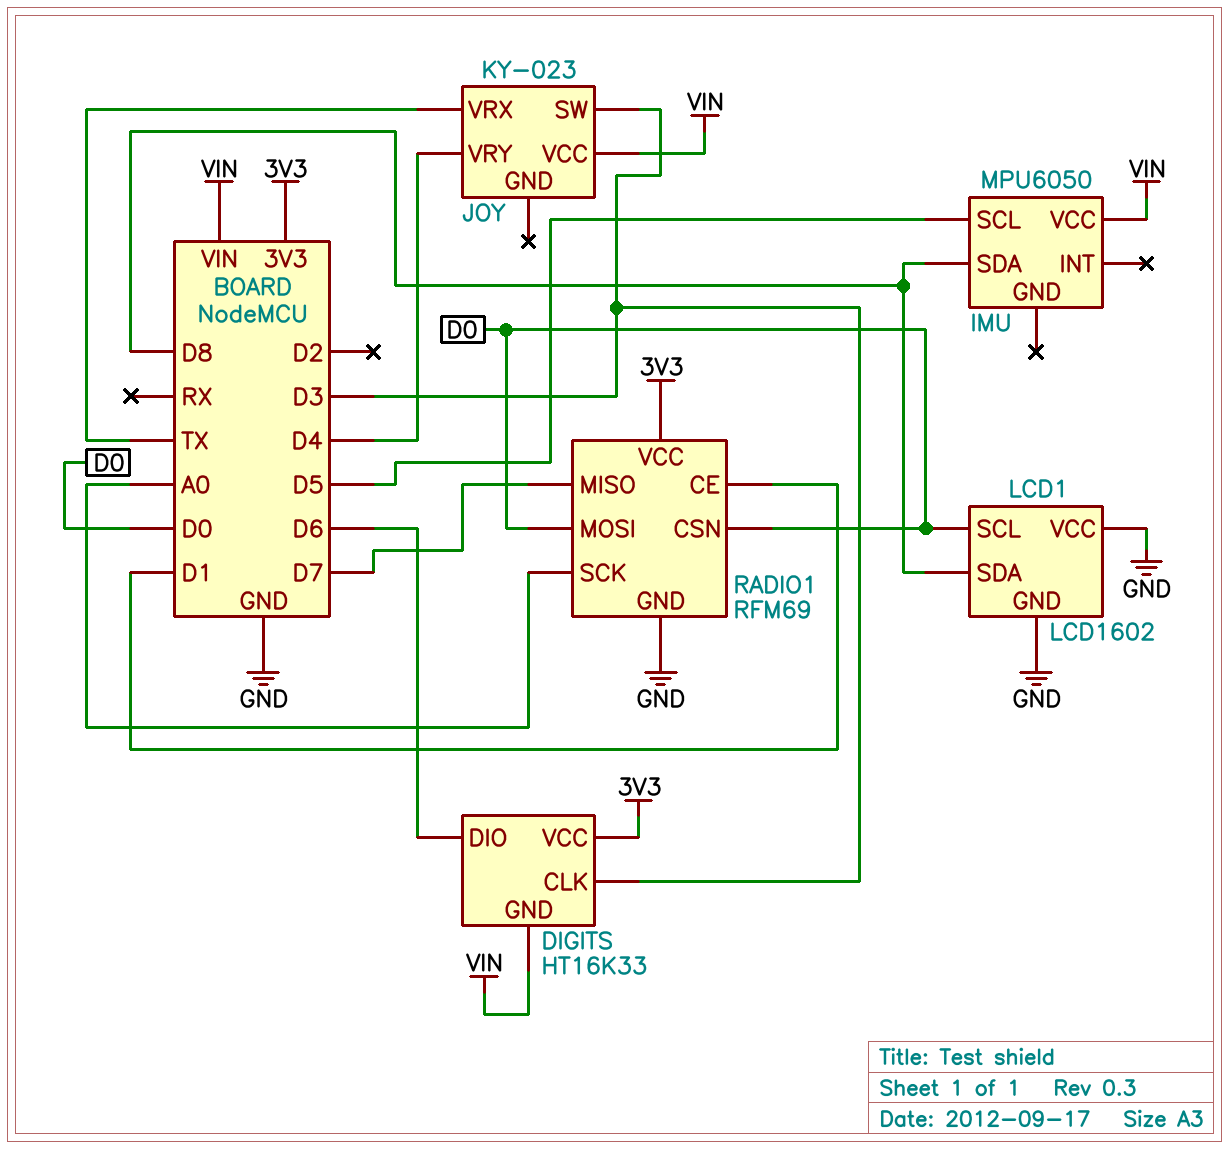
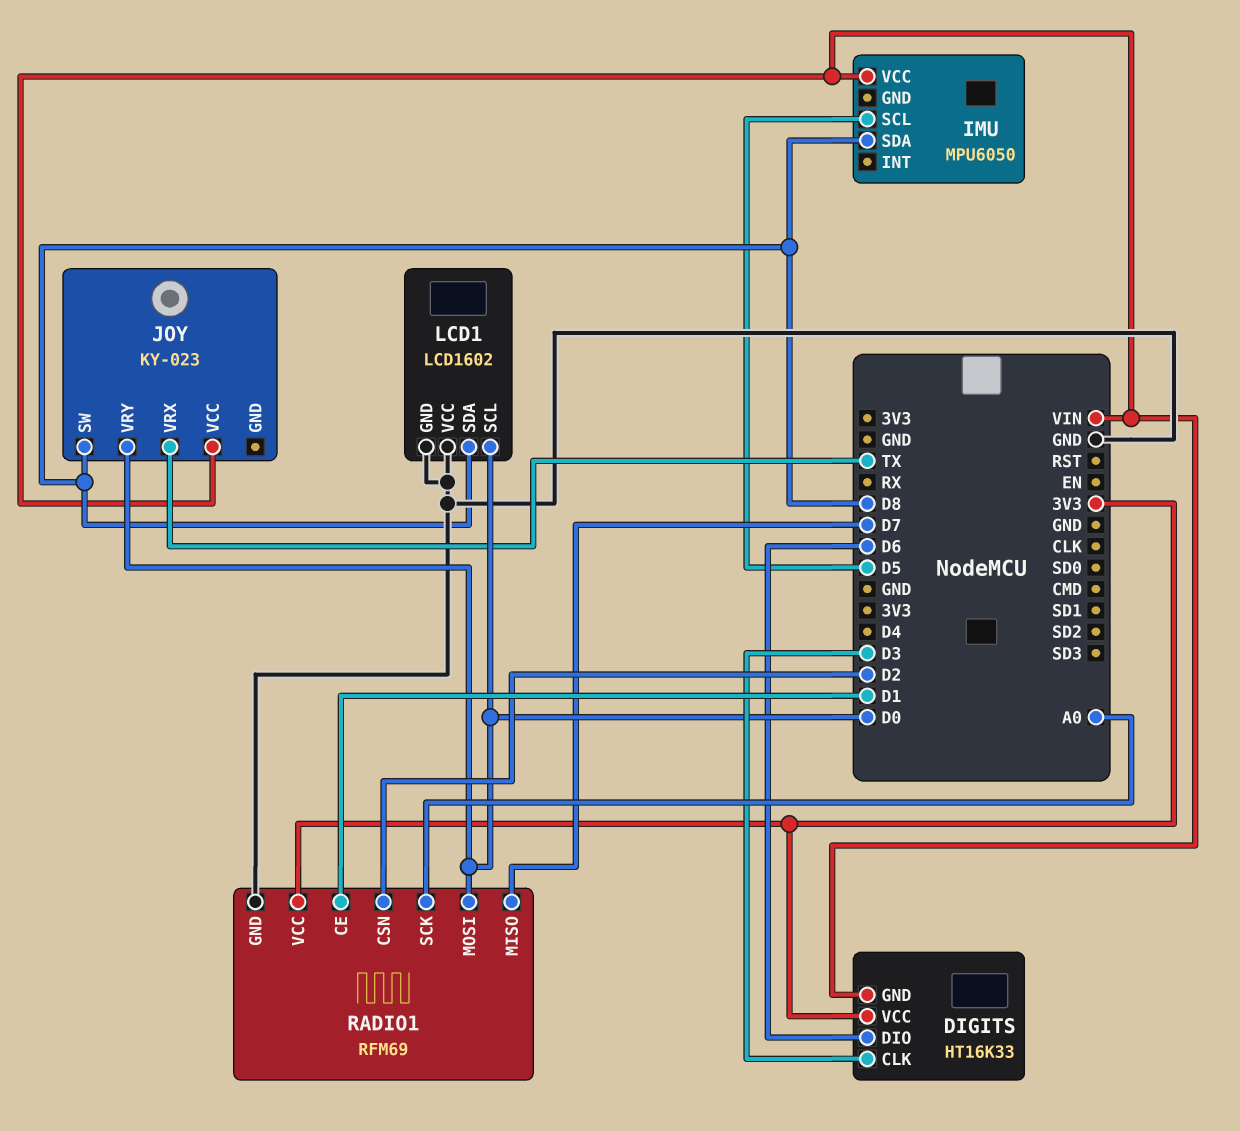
JOY pin SW: D3 -> D8
JOY pin VRY: D4 -> D0
RADIO1 pin CSN: D0 -> D2

